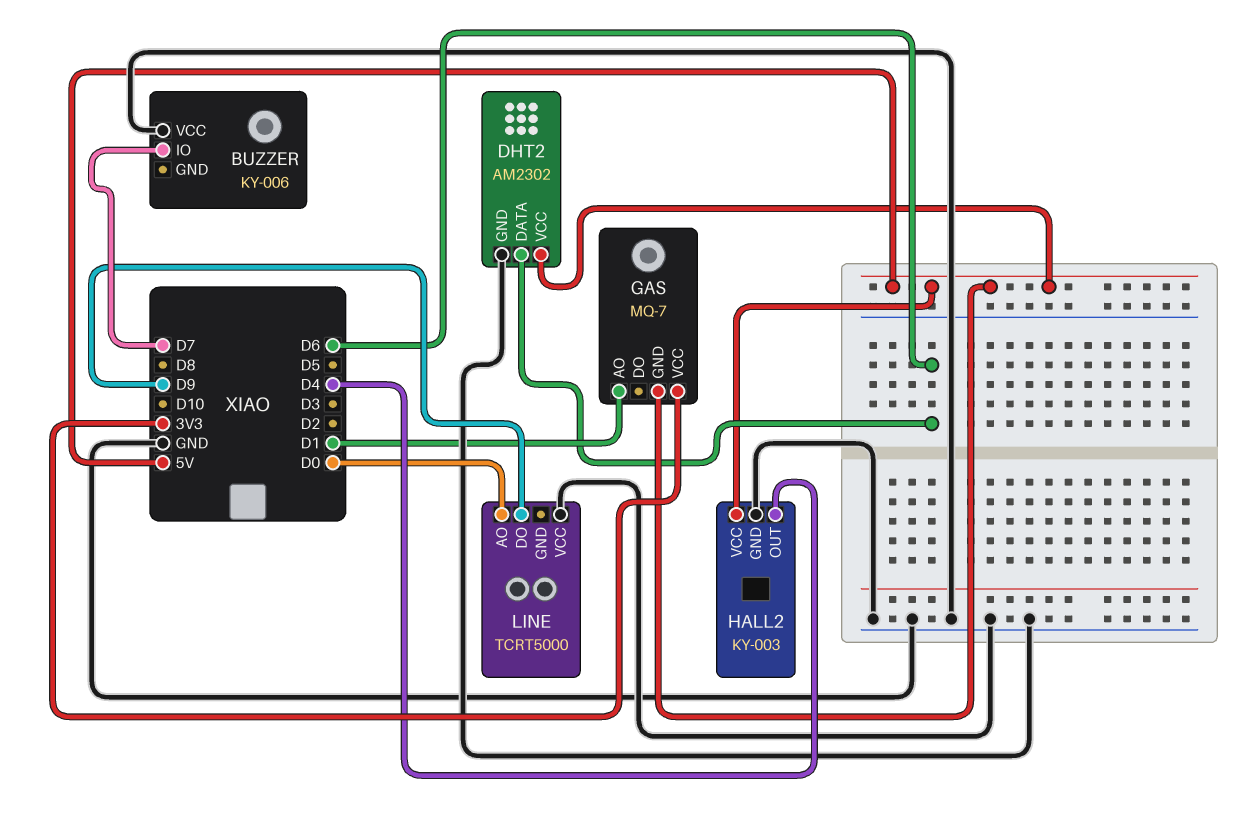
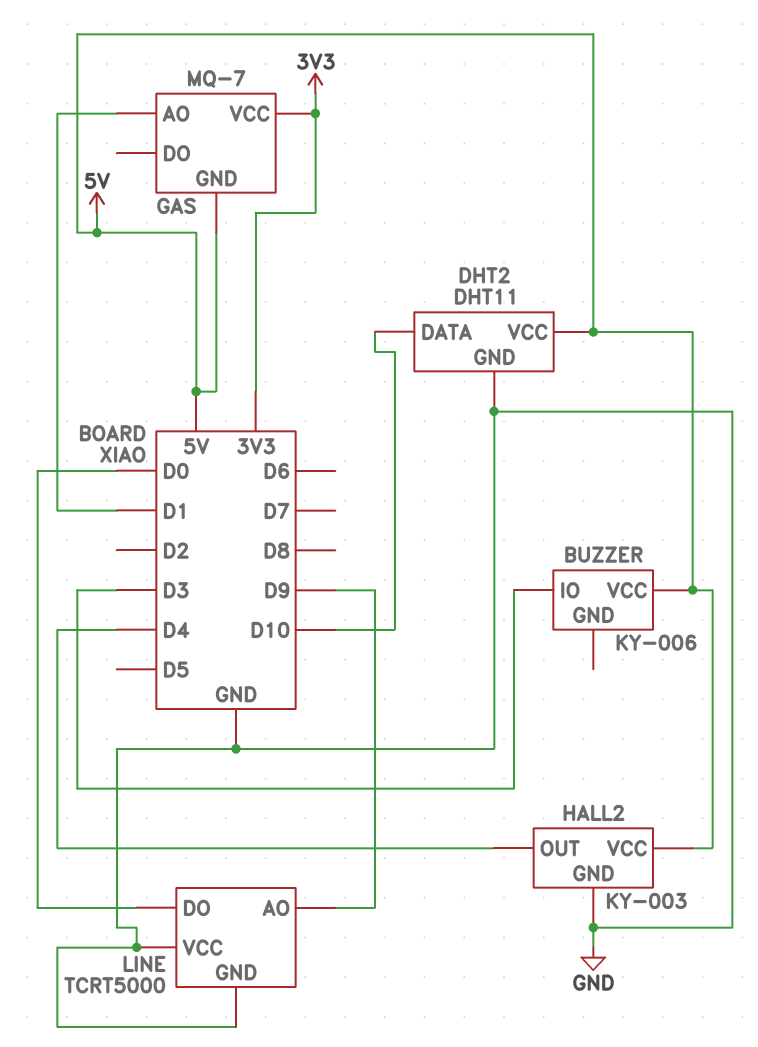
BUZZER pin IO: D7 -> D3
BUZZER pin VCC: GND -> 5V
DHT2: AM2302 -> DHT11
DHT2 pin DATA: D6 -> D10
LINE pin AO: D0 -> D9
LINE pin DO: D9 -> D0
LINE pin GND: none -> GND

